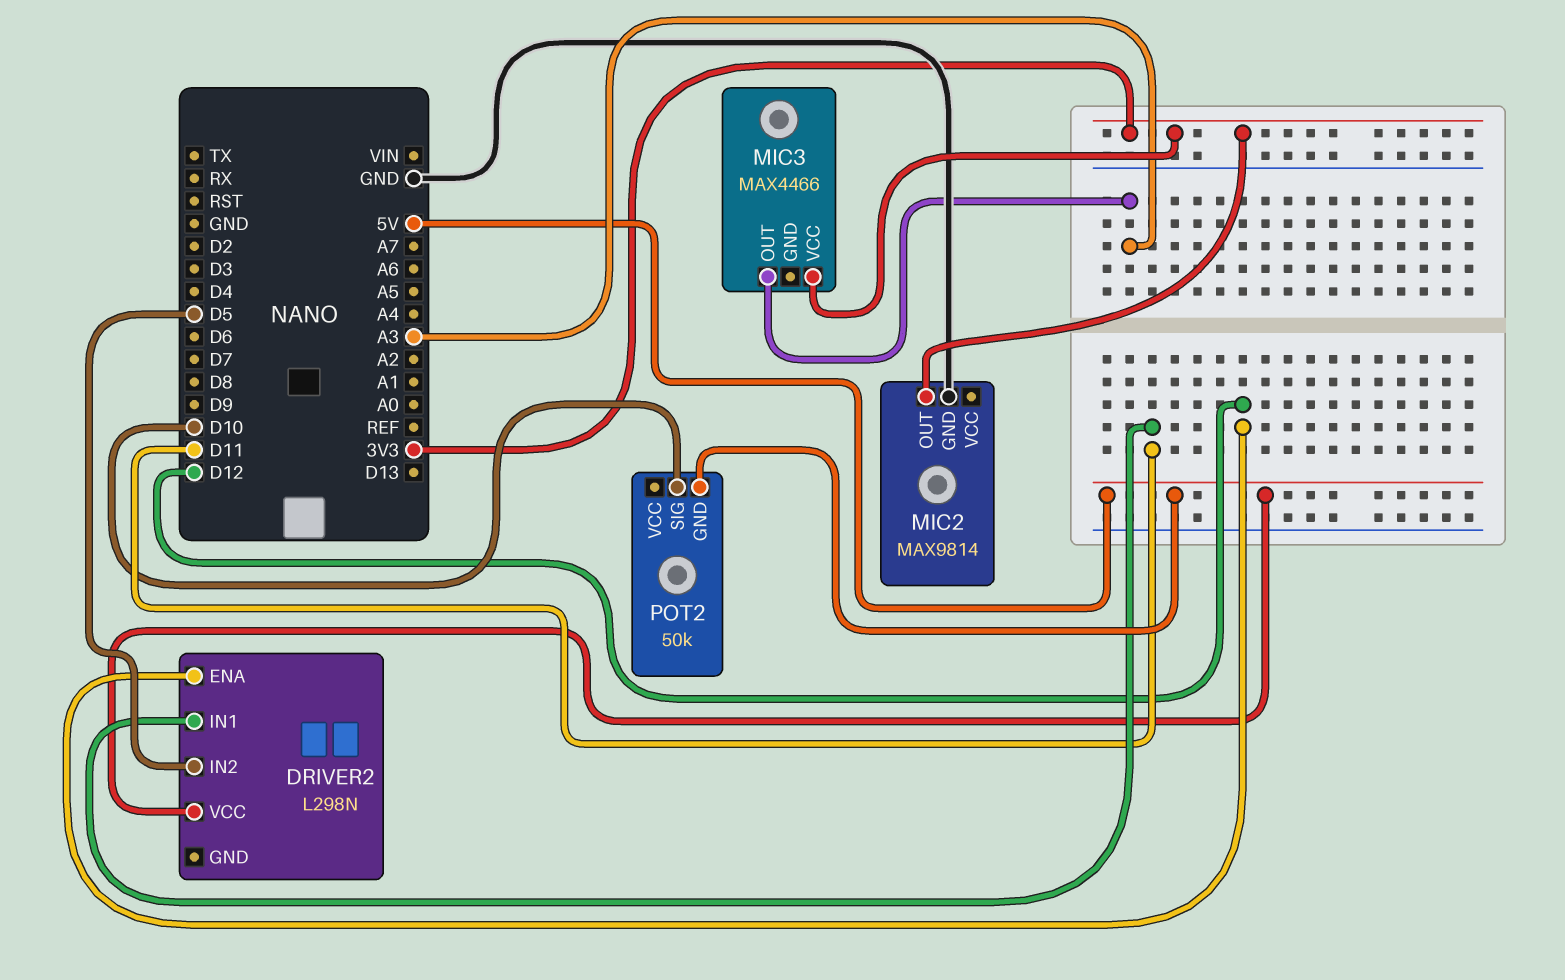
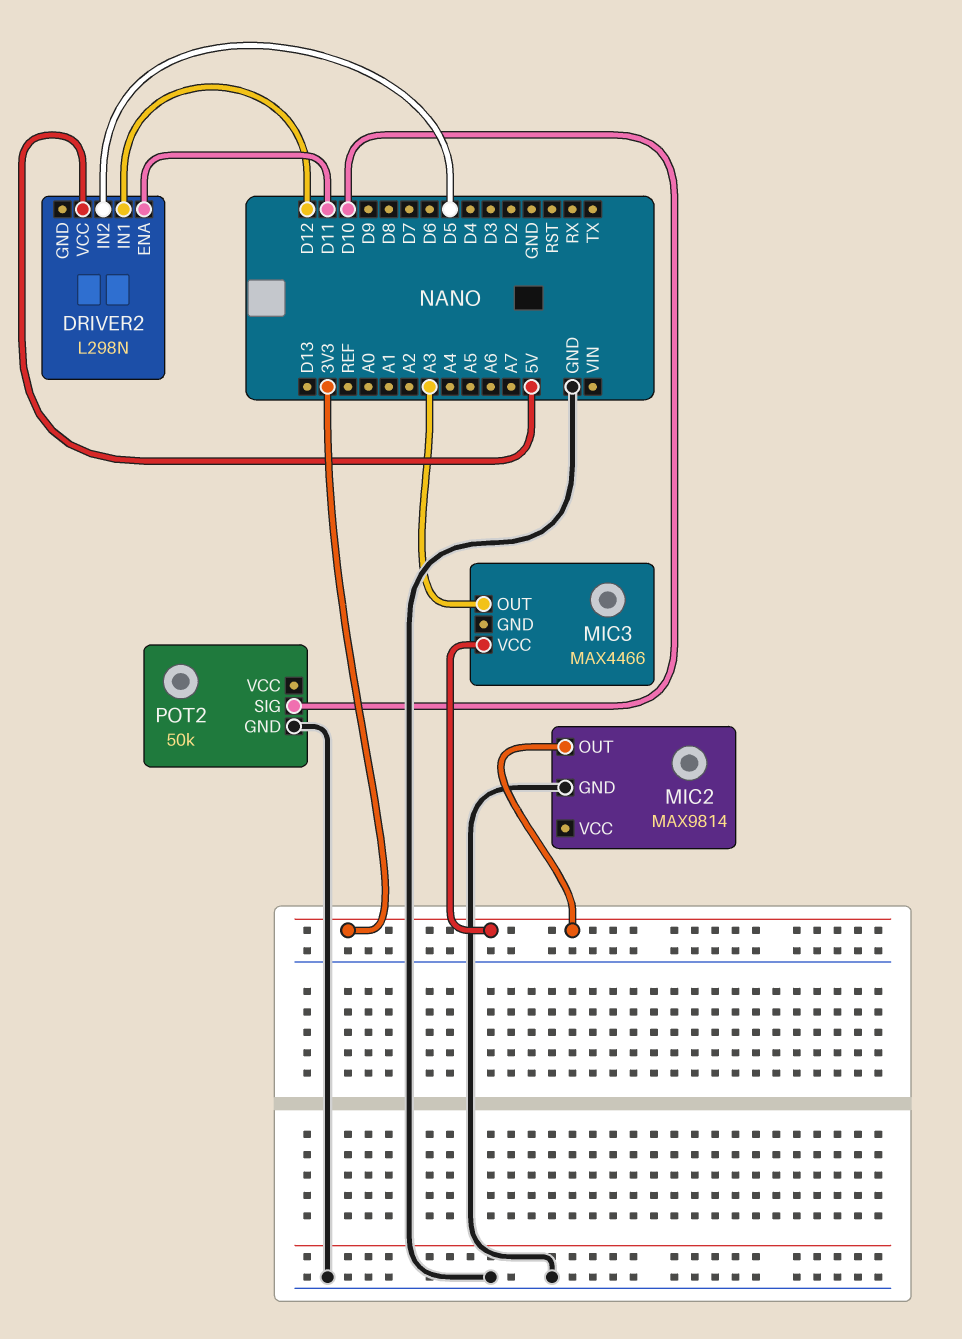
DRIVER2 pin ENA: D12 -> D11
DRIVER2 pin IN1: D11 -> D12
POT2 pin GND: 5V -> GND

